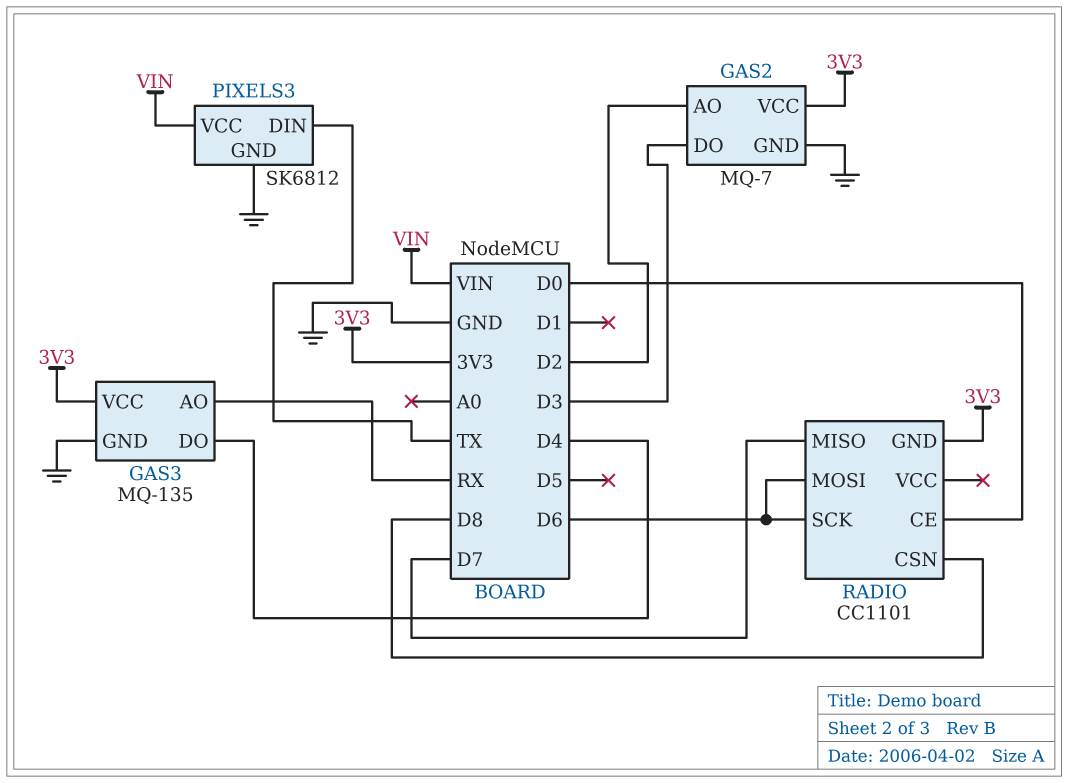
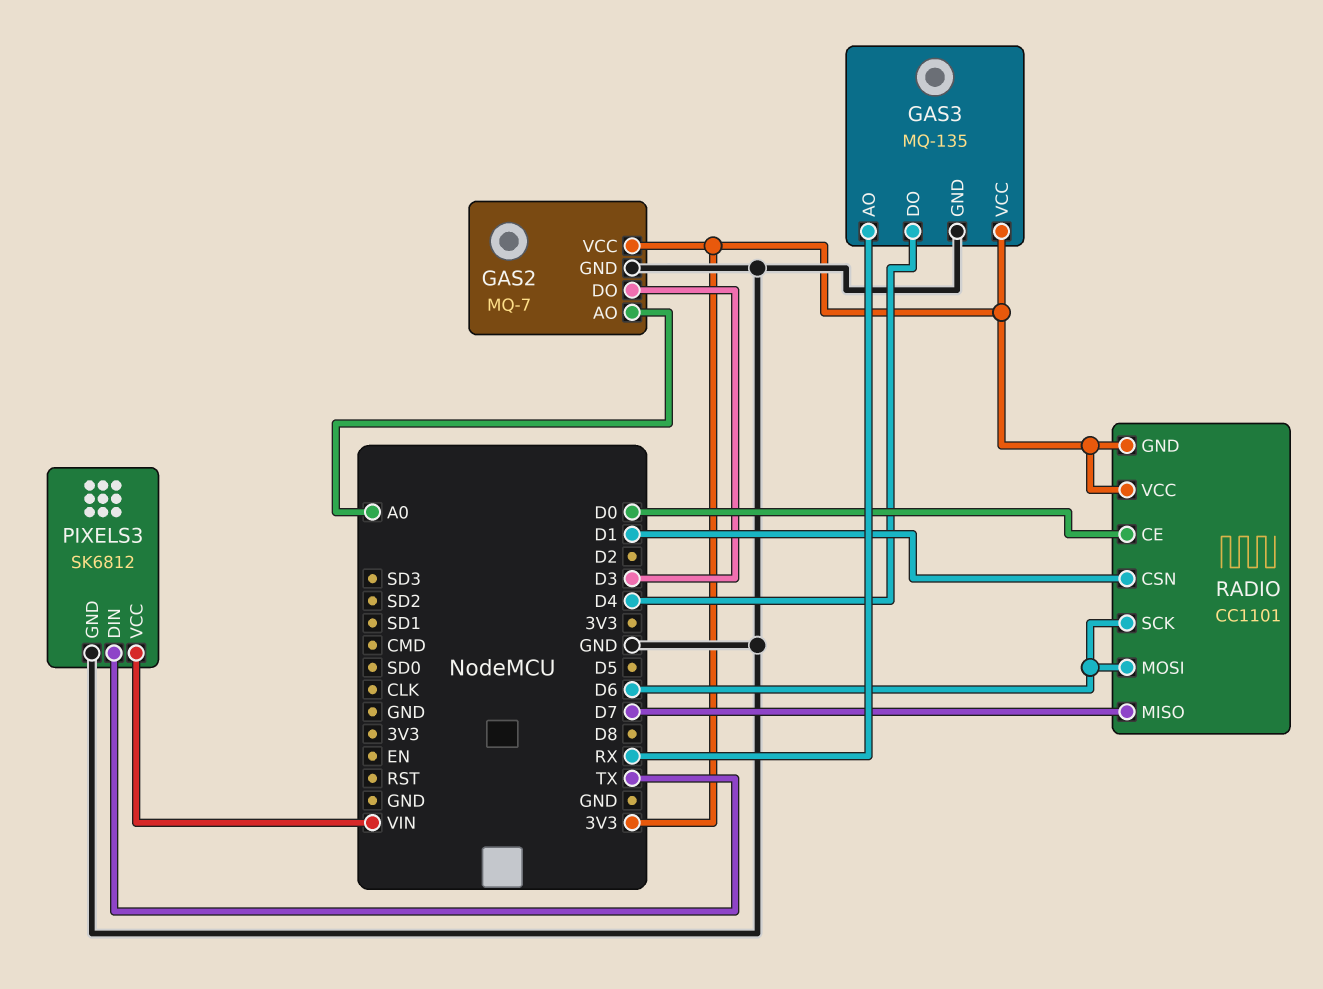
GAS2 pin AO: D2 -> A0
RADIO pin CSN: D8 -> D1
RADIO pin VCC: none -> 3V3

